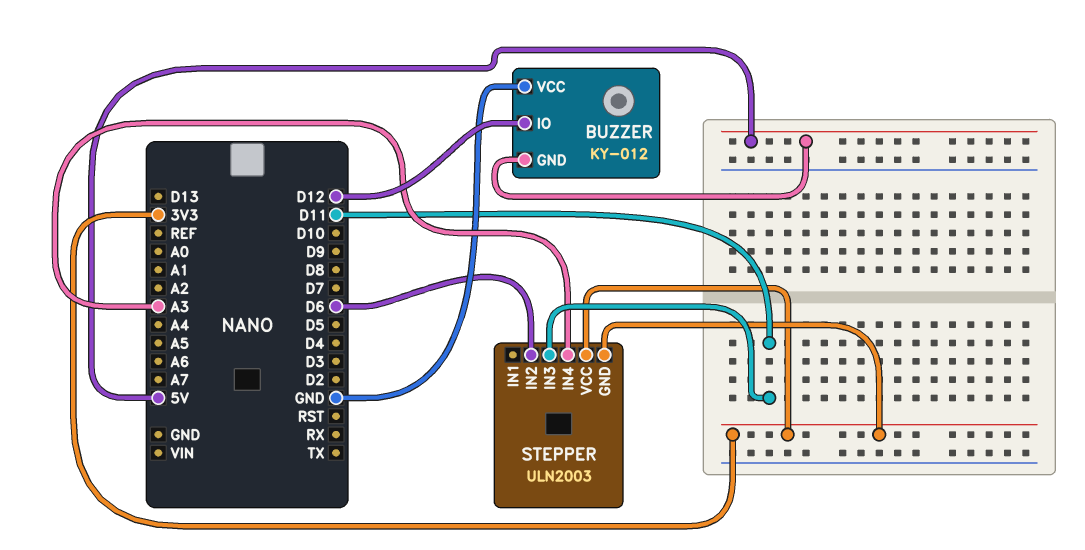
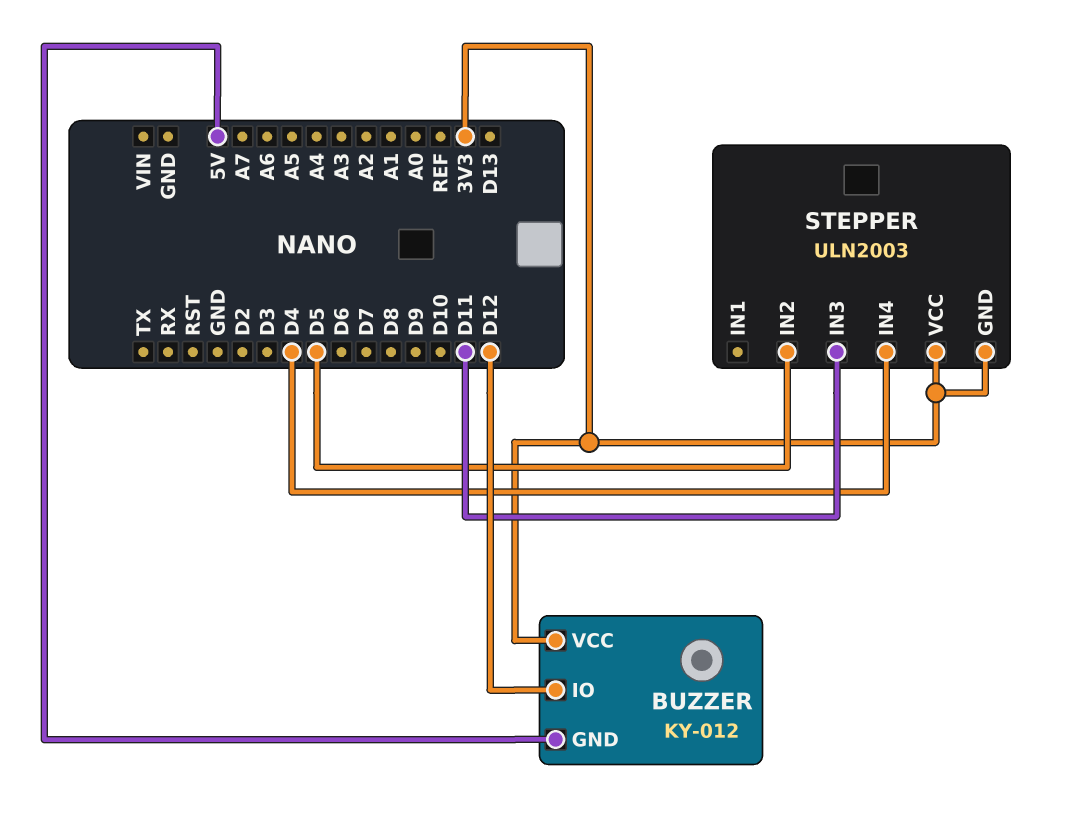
BUZZER pin VCC: GND -> 3V3
STEPPER pin IN2: D6 -> D5
STEPPER pin IN4: A3 -> D4

